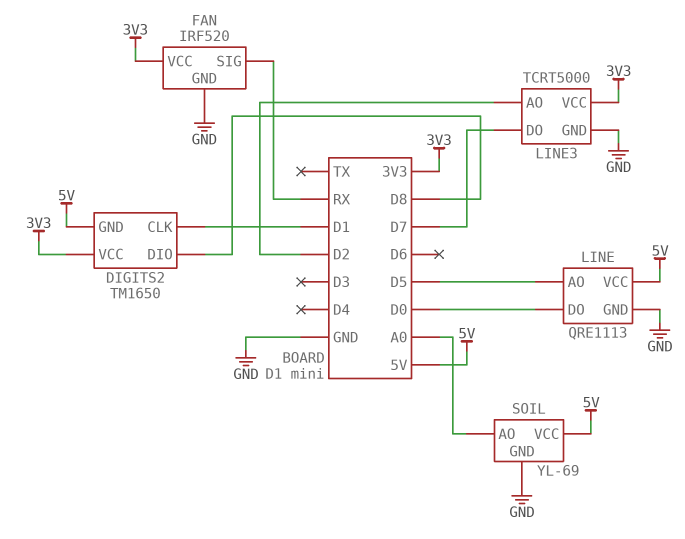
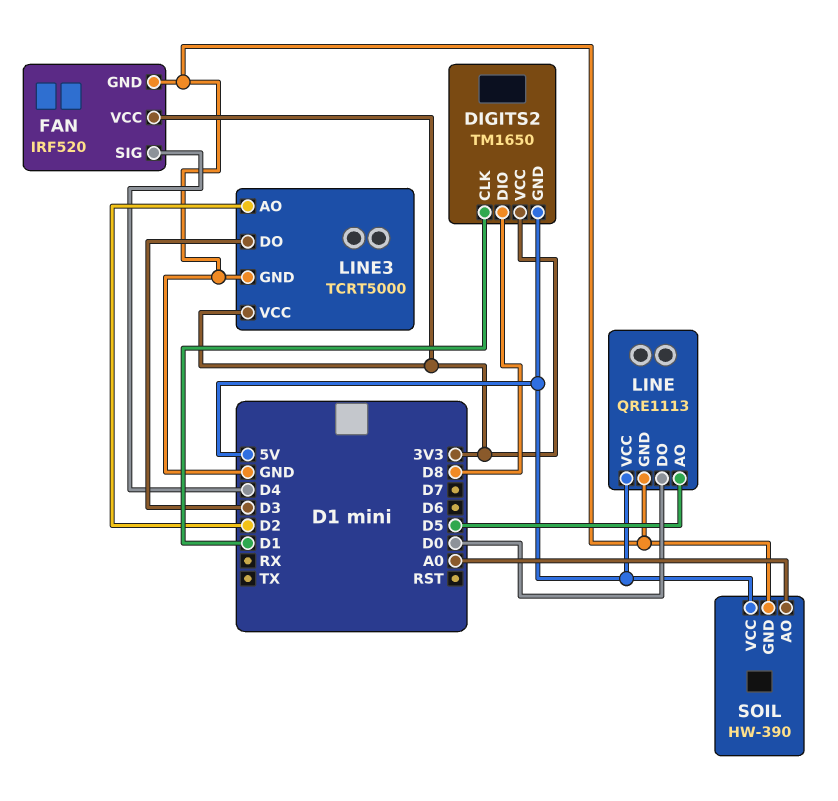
FAN pin SIG: RX -> D4
LINE3 pin DO: D7 -> D3
SOIL: YL-69 -> HW-390

